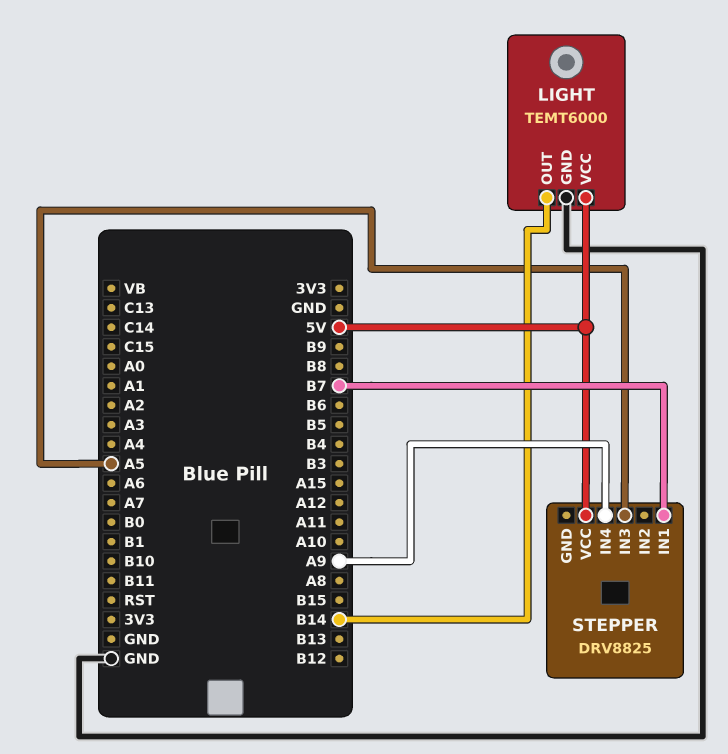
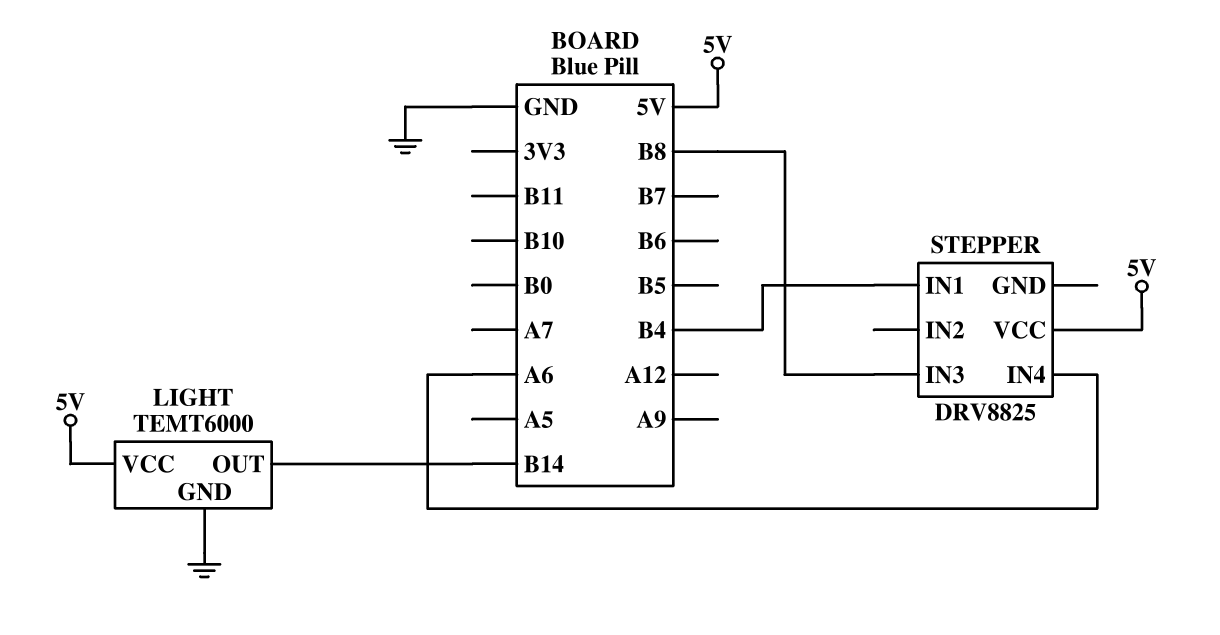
STEPPER pin IN1: B7 -> B4
STEPPER pin IN3: A5 -> B8
STEPPER pin IN4: A9 -> A6

